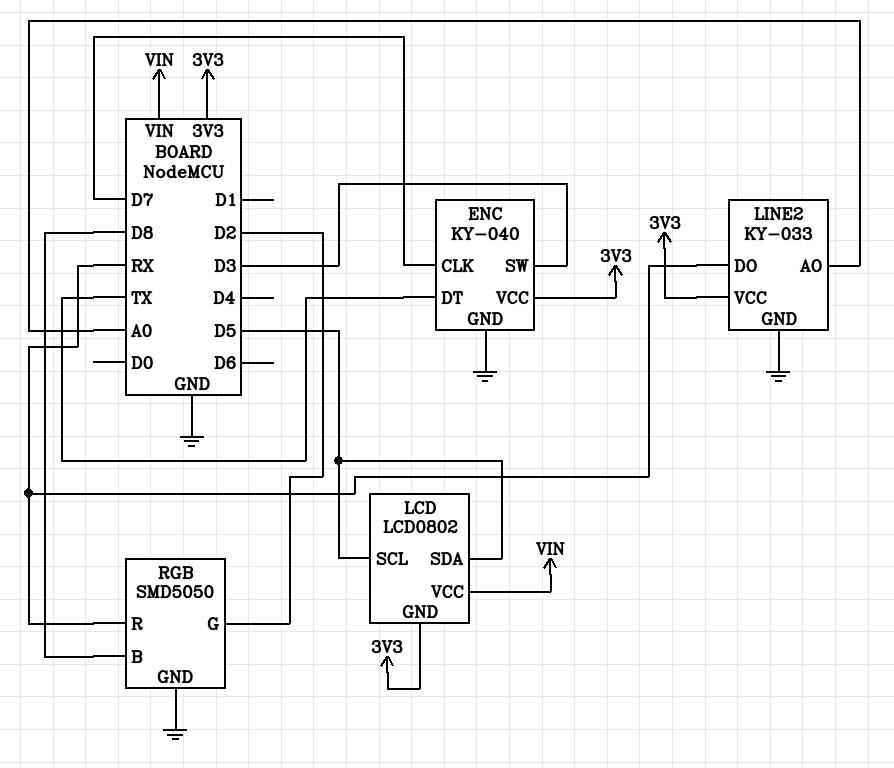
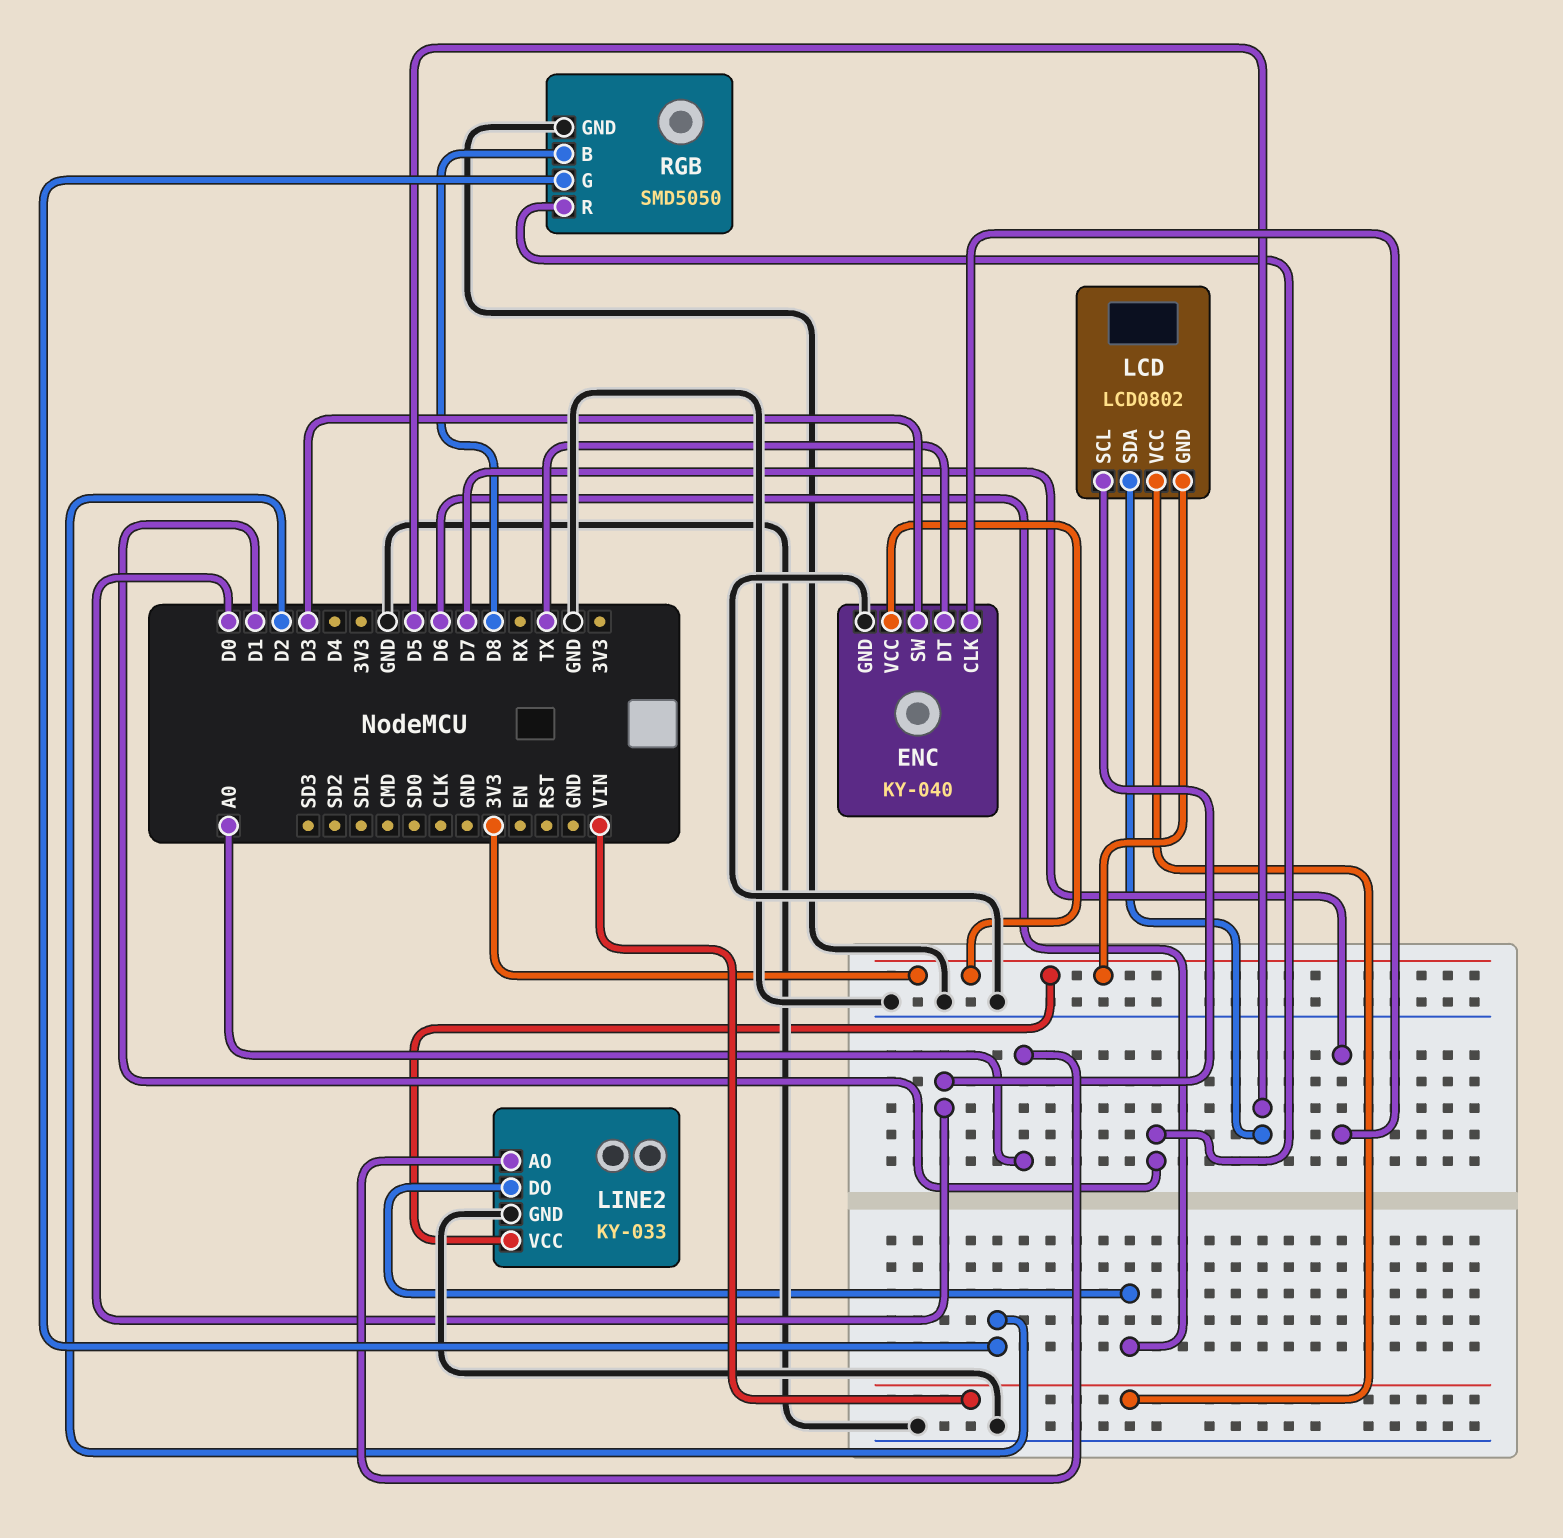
LCD pin SCL: D5 -> D0
LINE2 pin DO: RX -> D6
RGB pin R: RX -> D1

